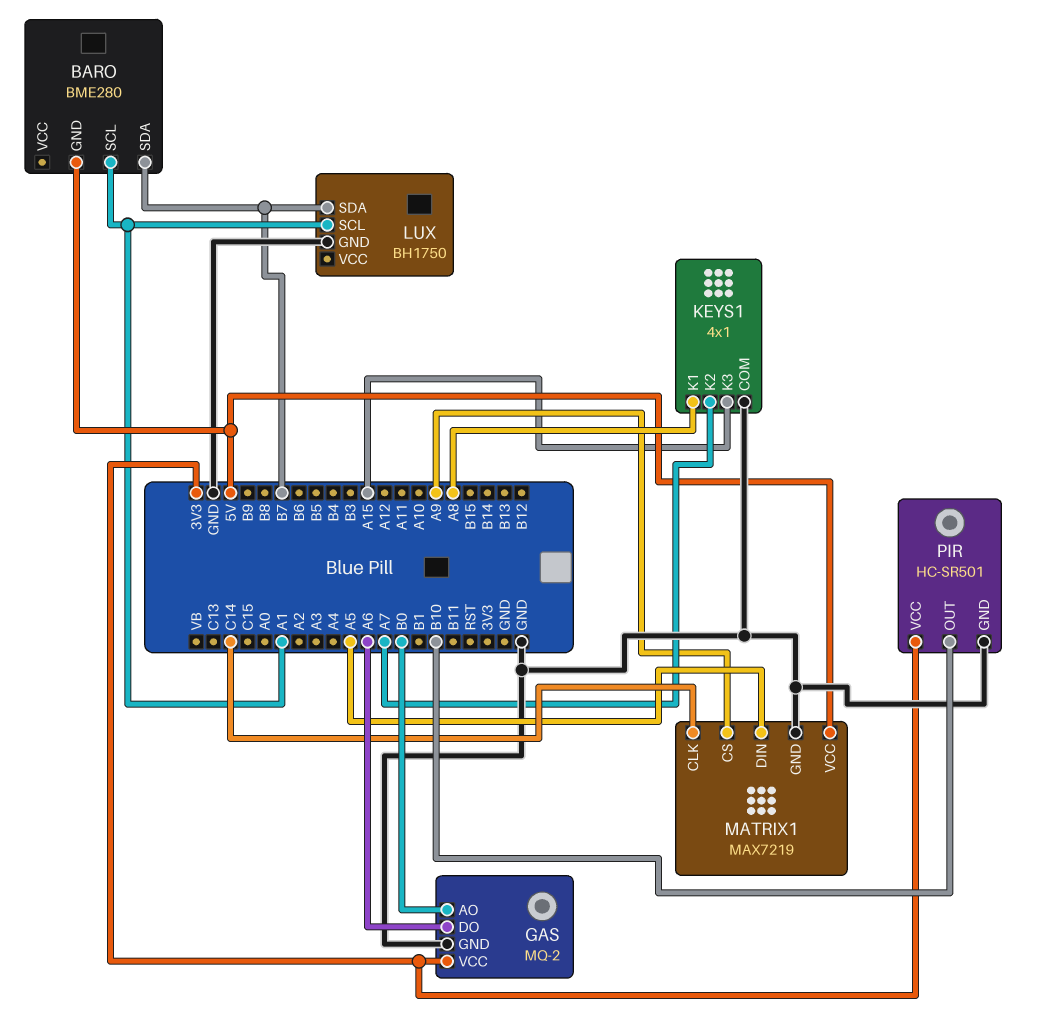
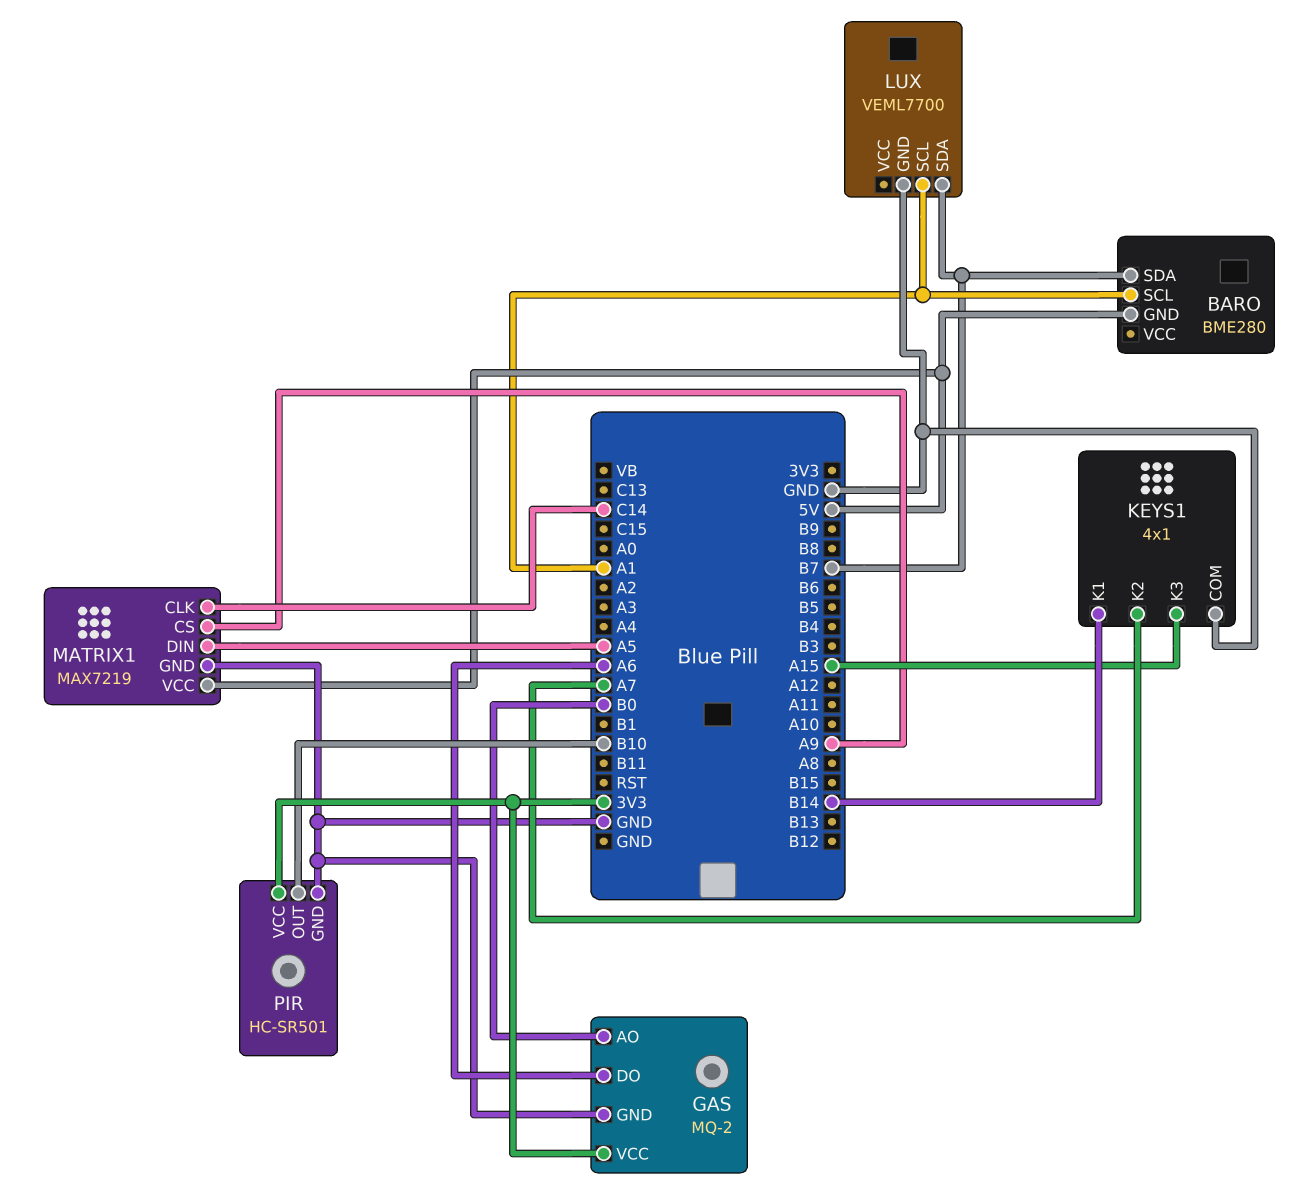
KEYS1 pin K1: A8 -> B14
LUX: BH1750 -> VEML7700

